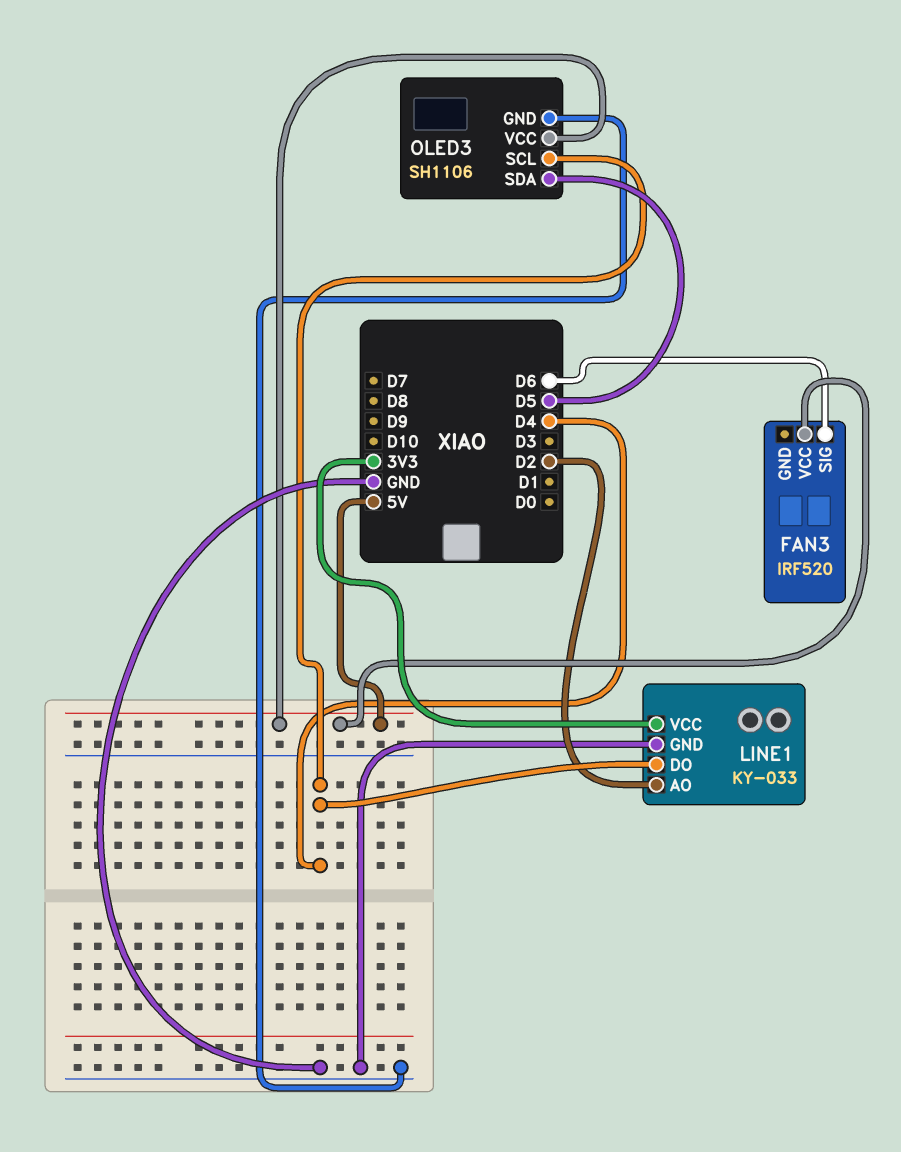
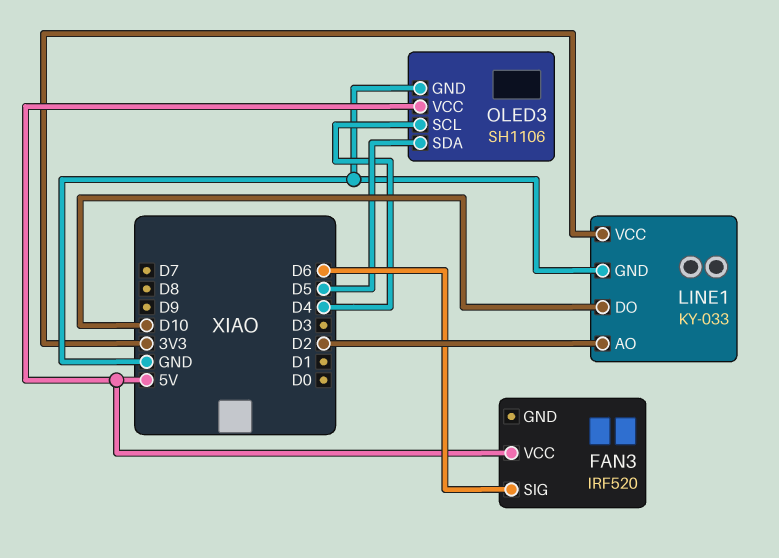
LINE1 pin DO: D4 -> D10

